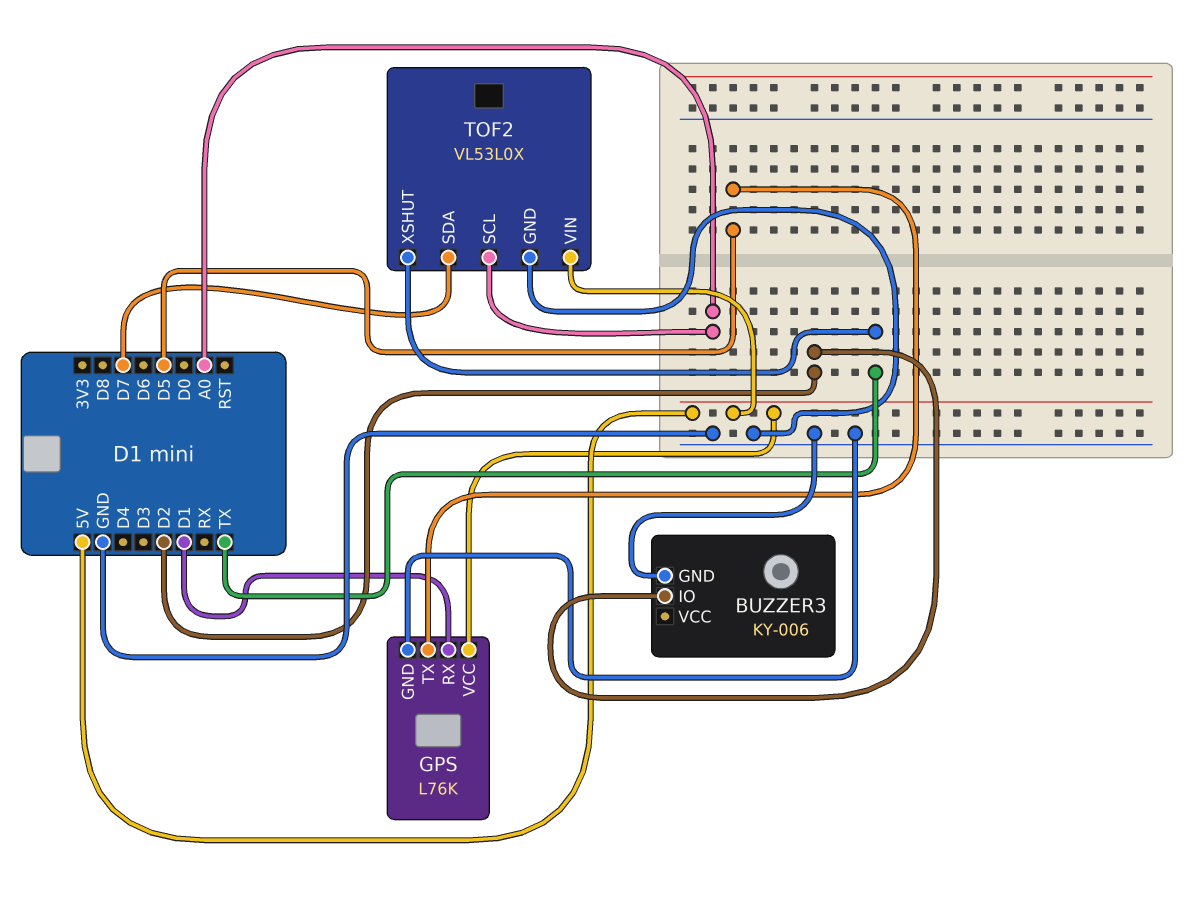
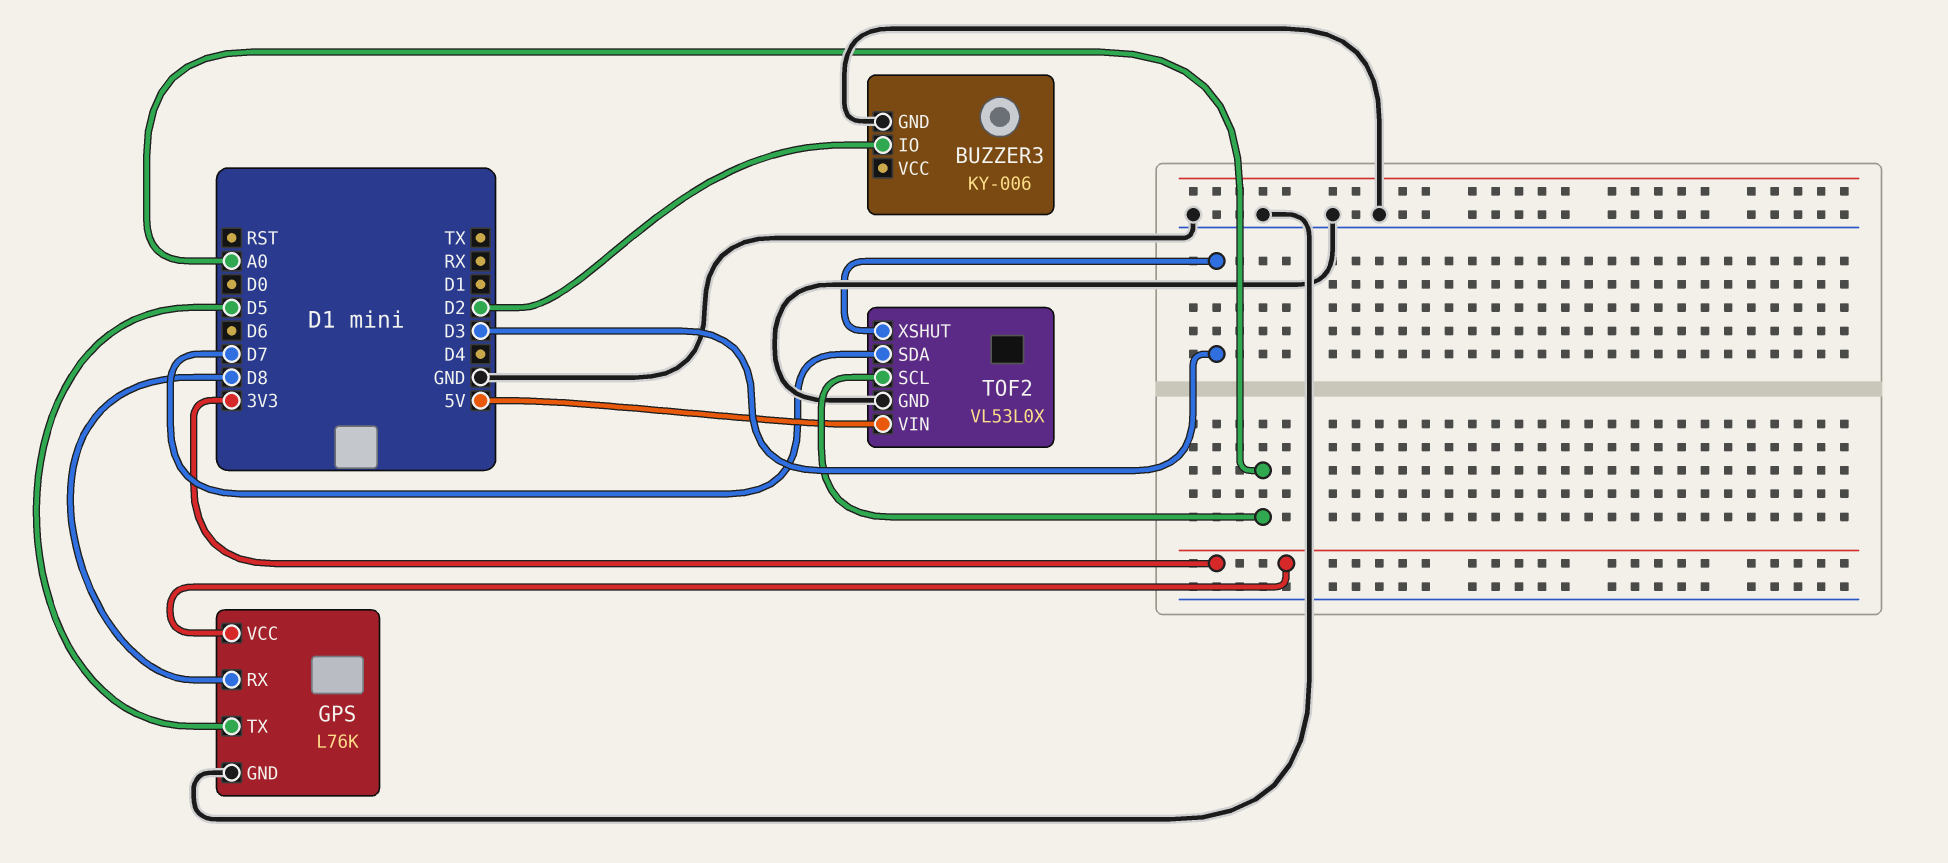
GPS pin RX: D1 -> D8
GPS pin VCC: 5V -> 3V3
TOF2 pin XSHUT: TX -> D3

